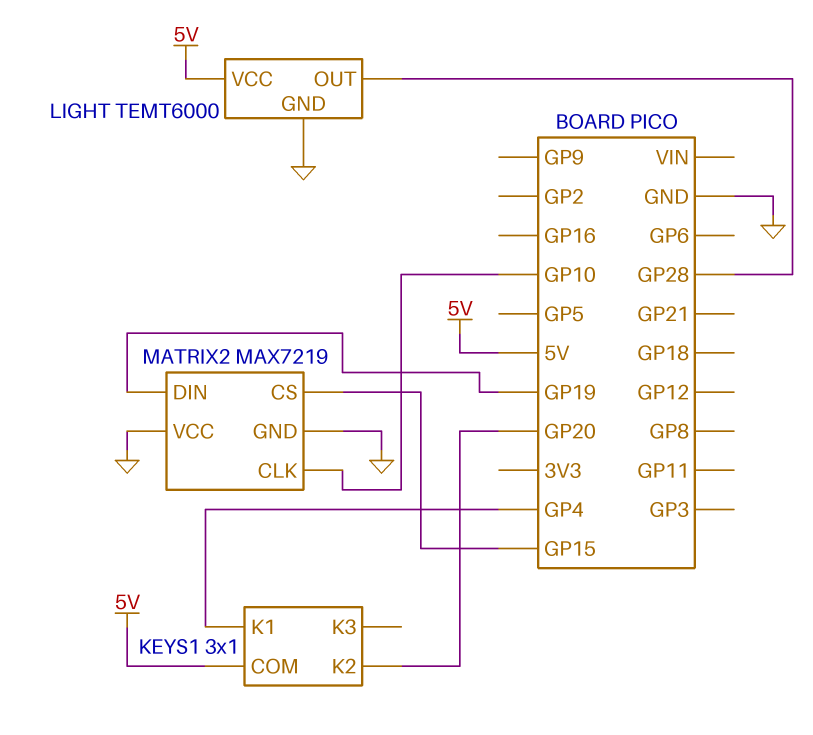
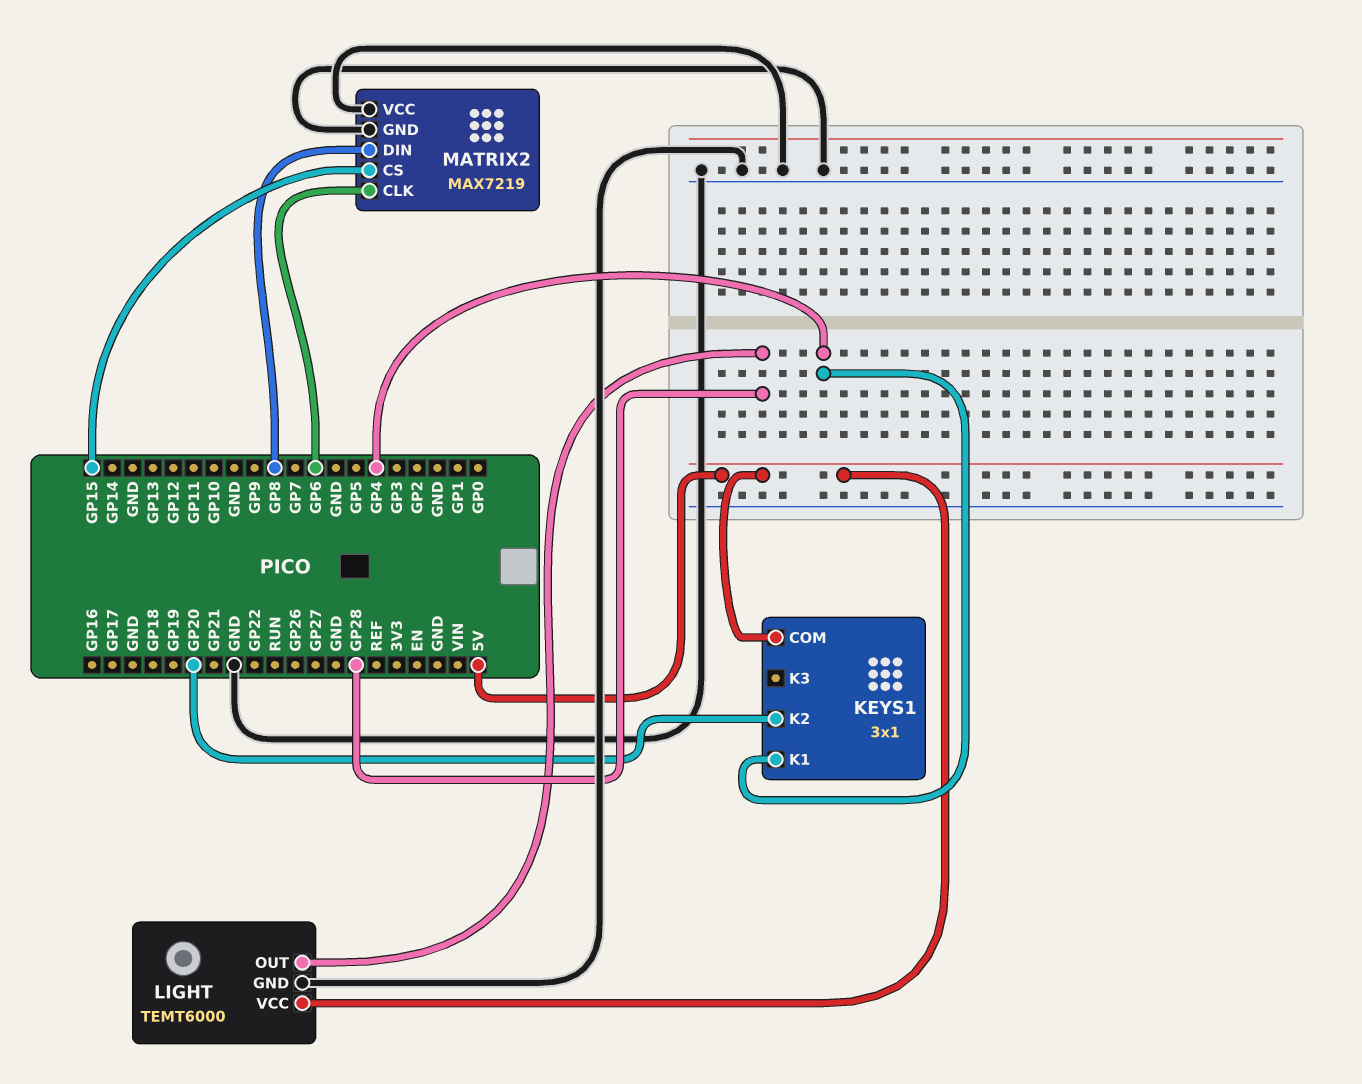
MATRIX2 pin CLK: GP10 -> GP6
MATRIX2 pin DIN: GP19 -> GP8

